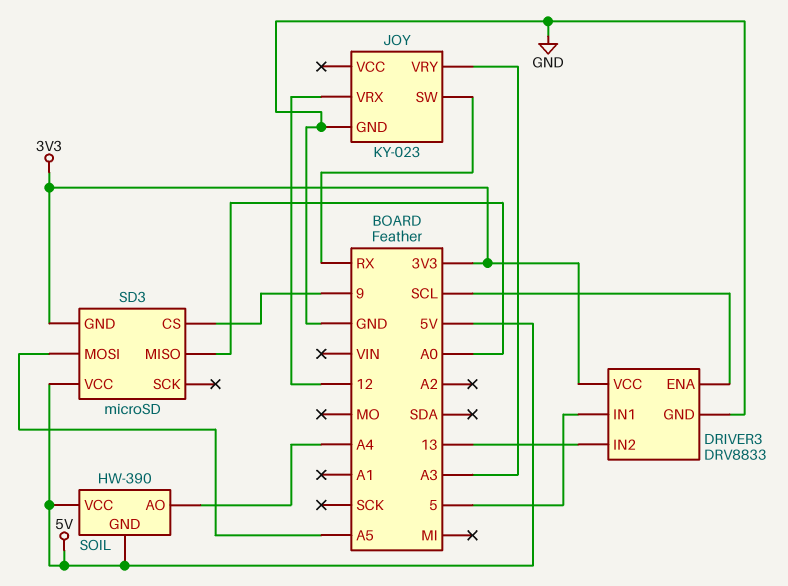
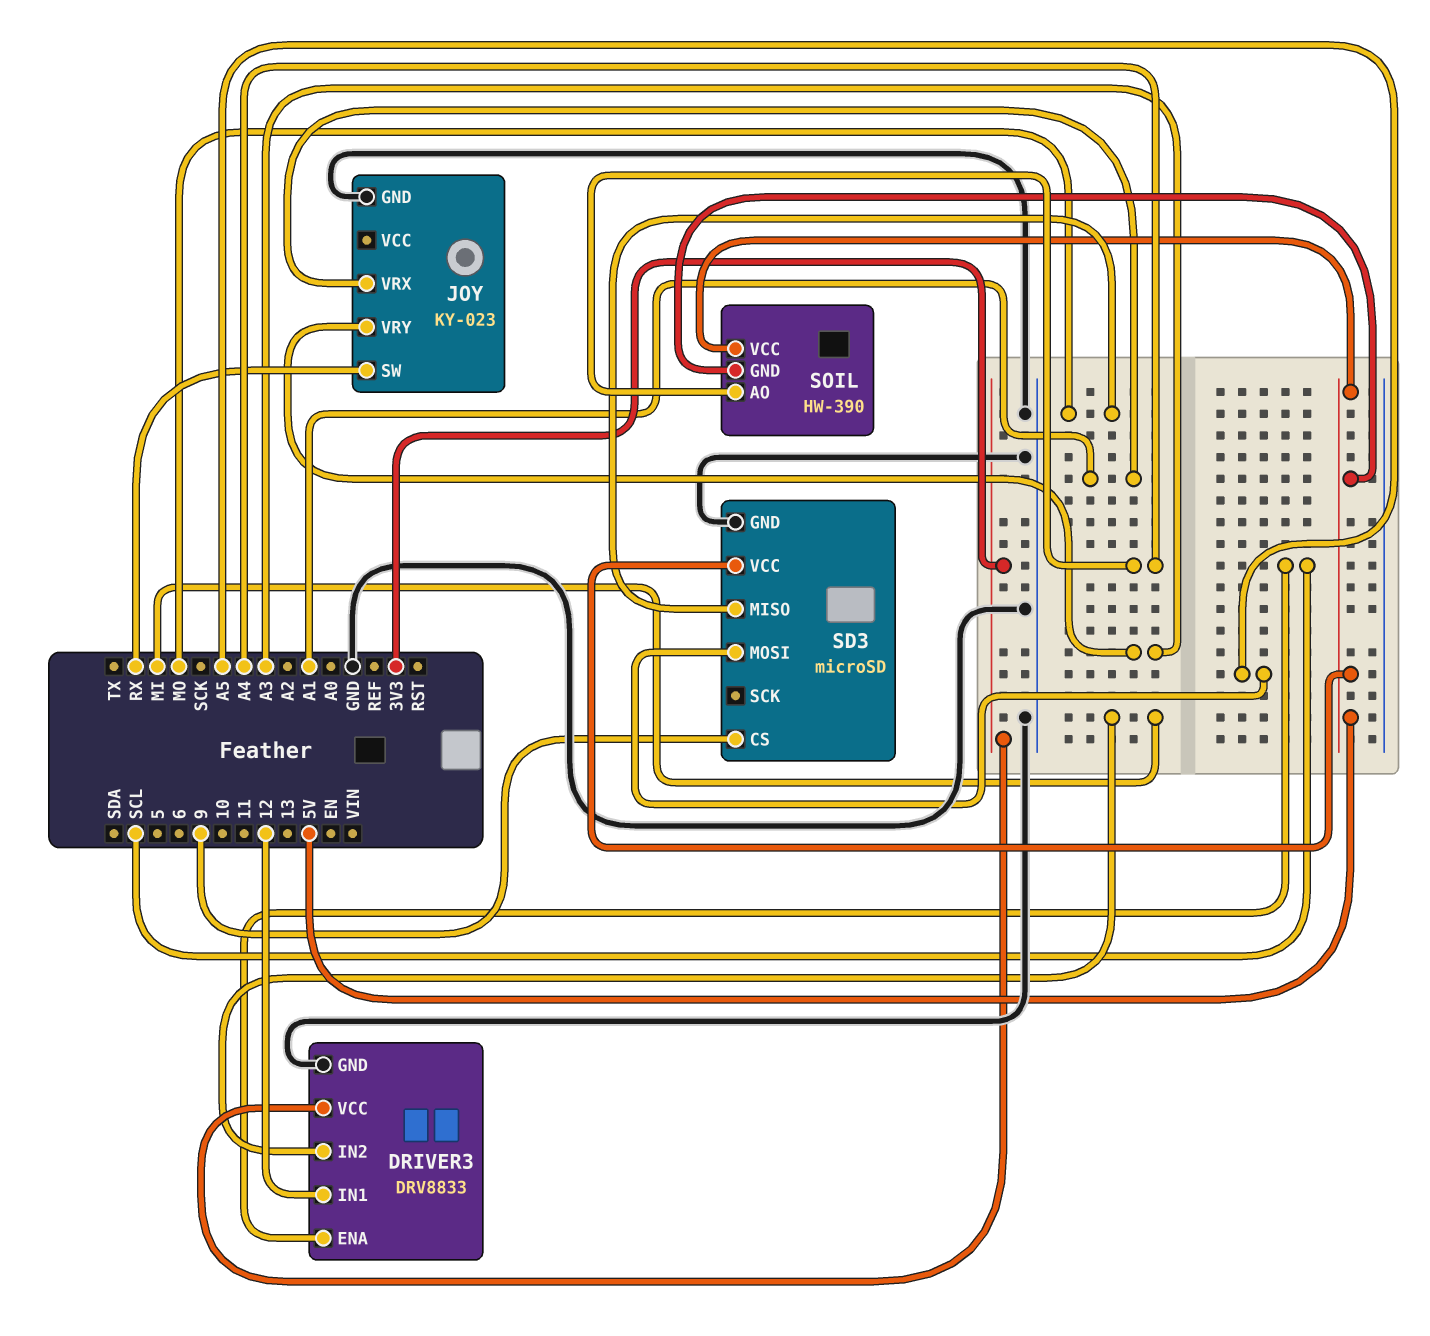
DRIVER3 pin IN1: 5 -> 12
DRIVER3 pin IN2: 13 -> MI
JOY pin VRX: 12 -> A1
SD3 pin GND: 3V3 -> GND
SD3 pin MISO: A0 -> MO

